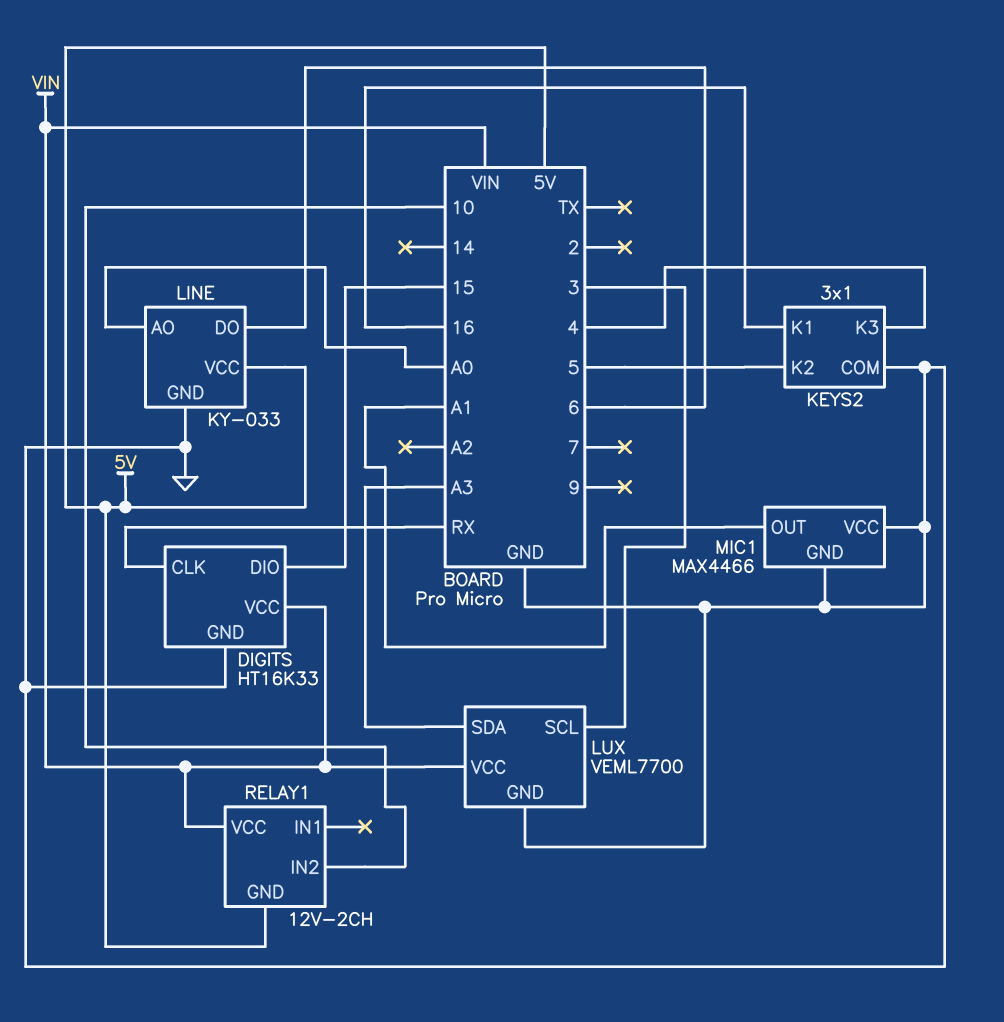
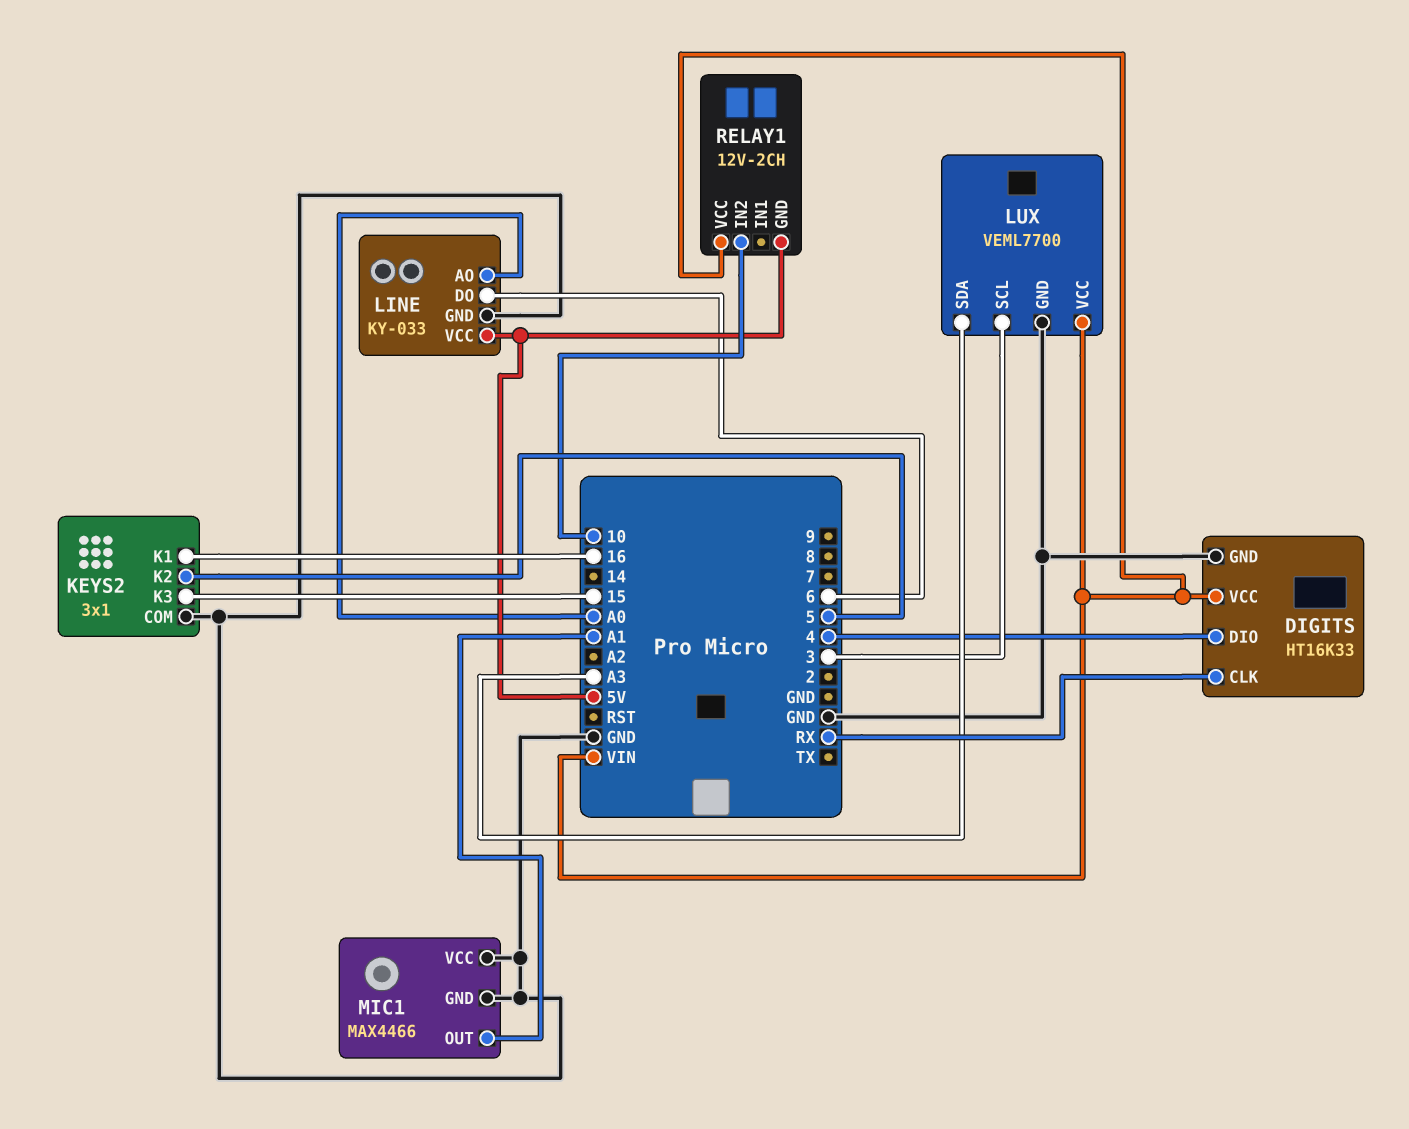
DIGITS pin DIO: 15 -> 4
KEYS2 pin K3: 4 -> 15

